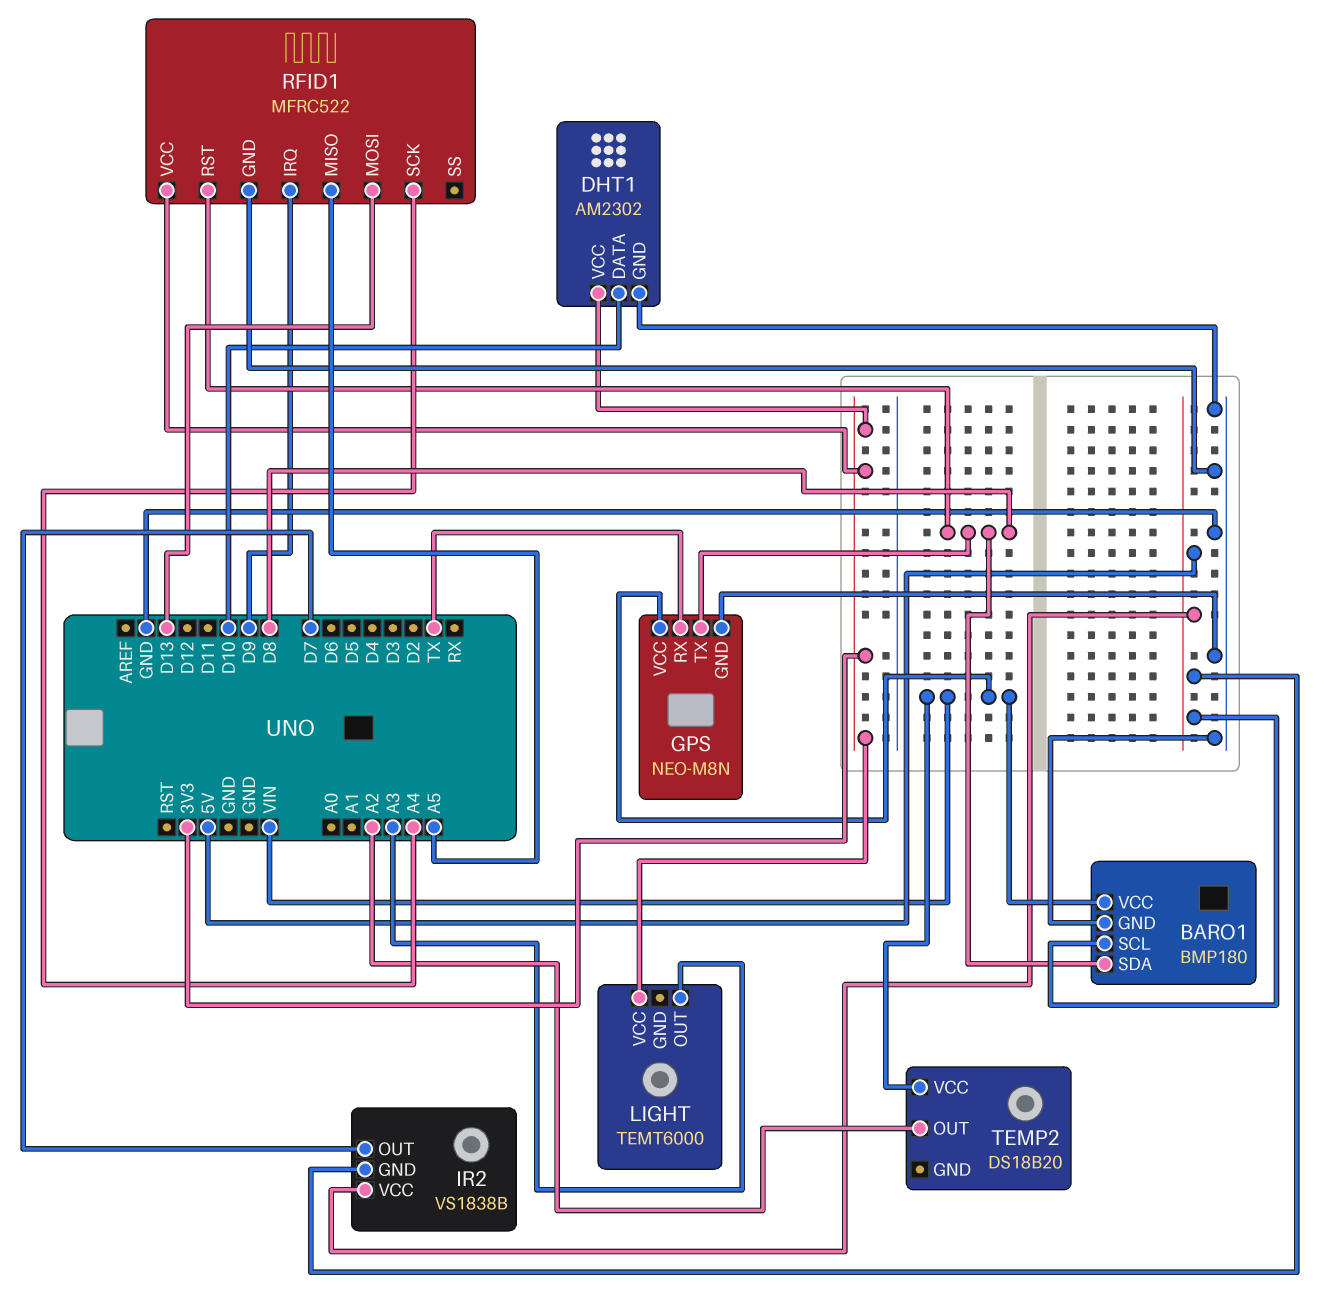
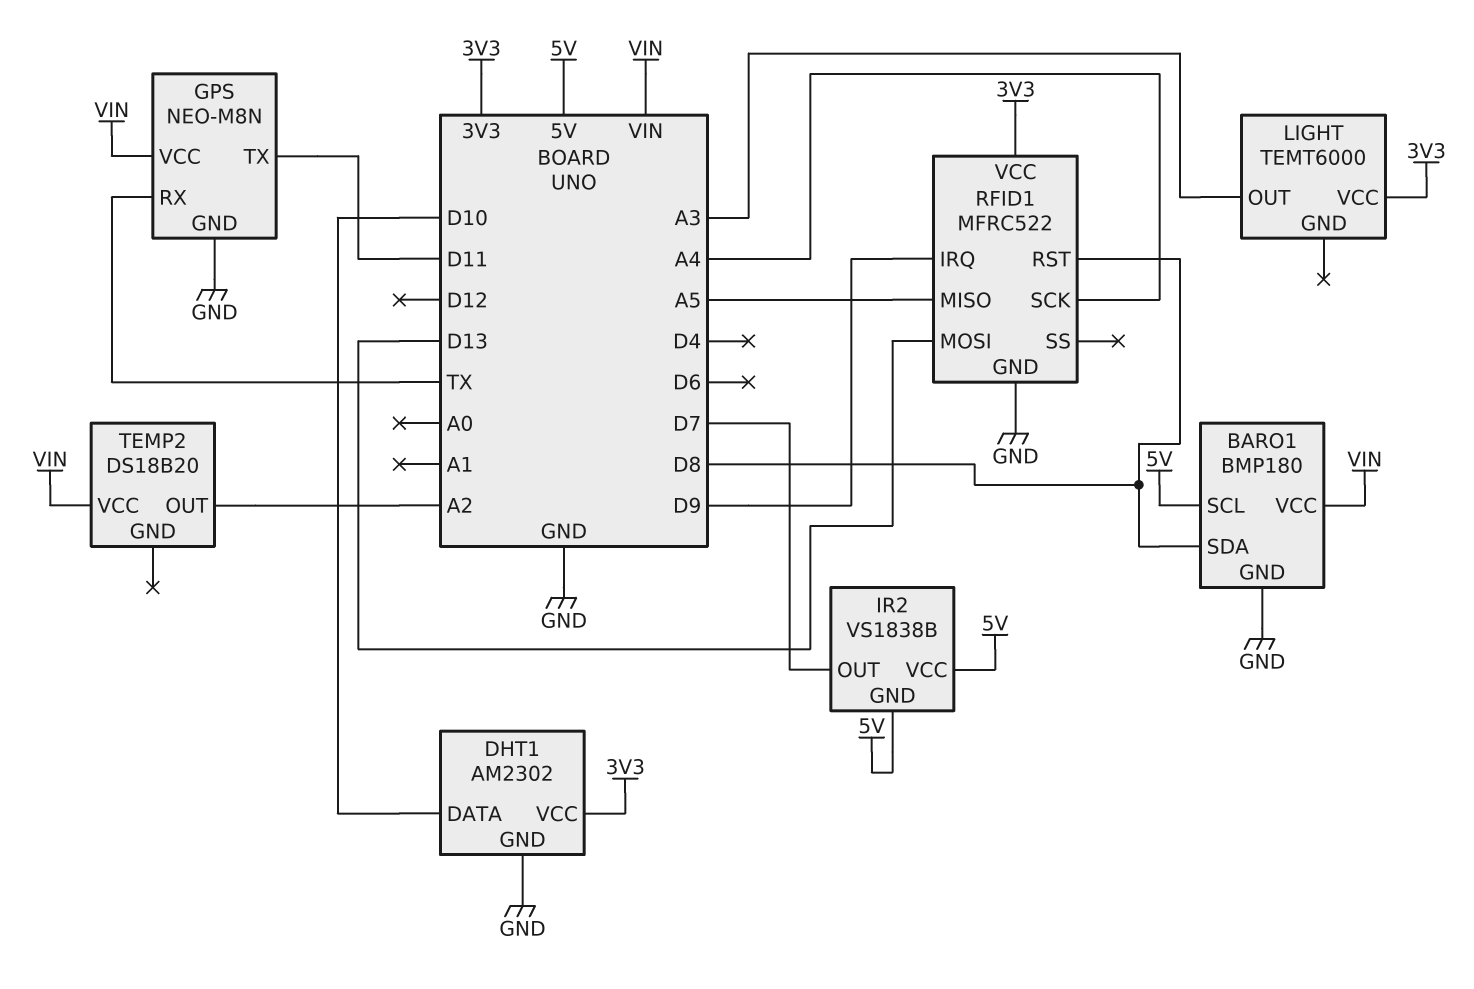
GPS pin TX: D8 -> D11

